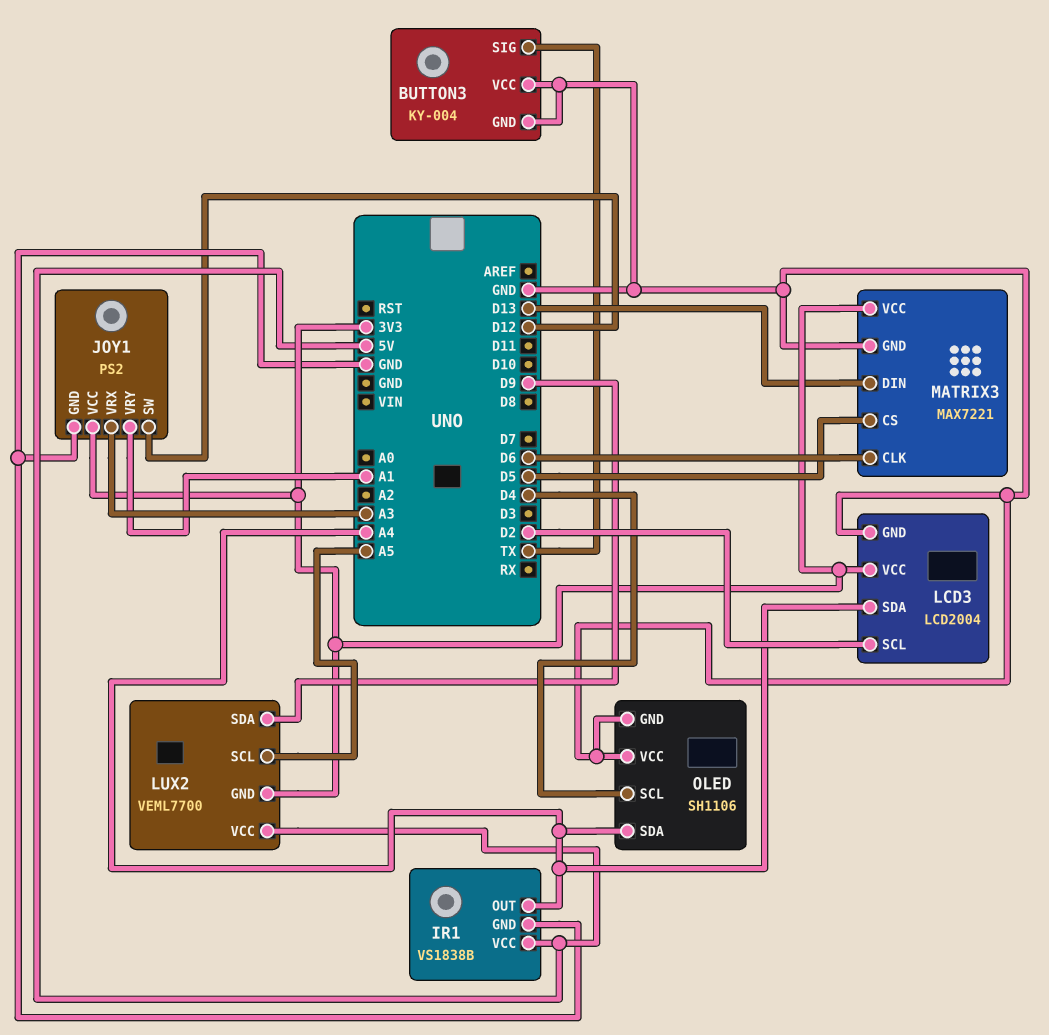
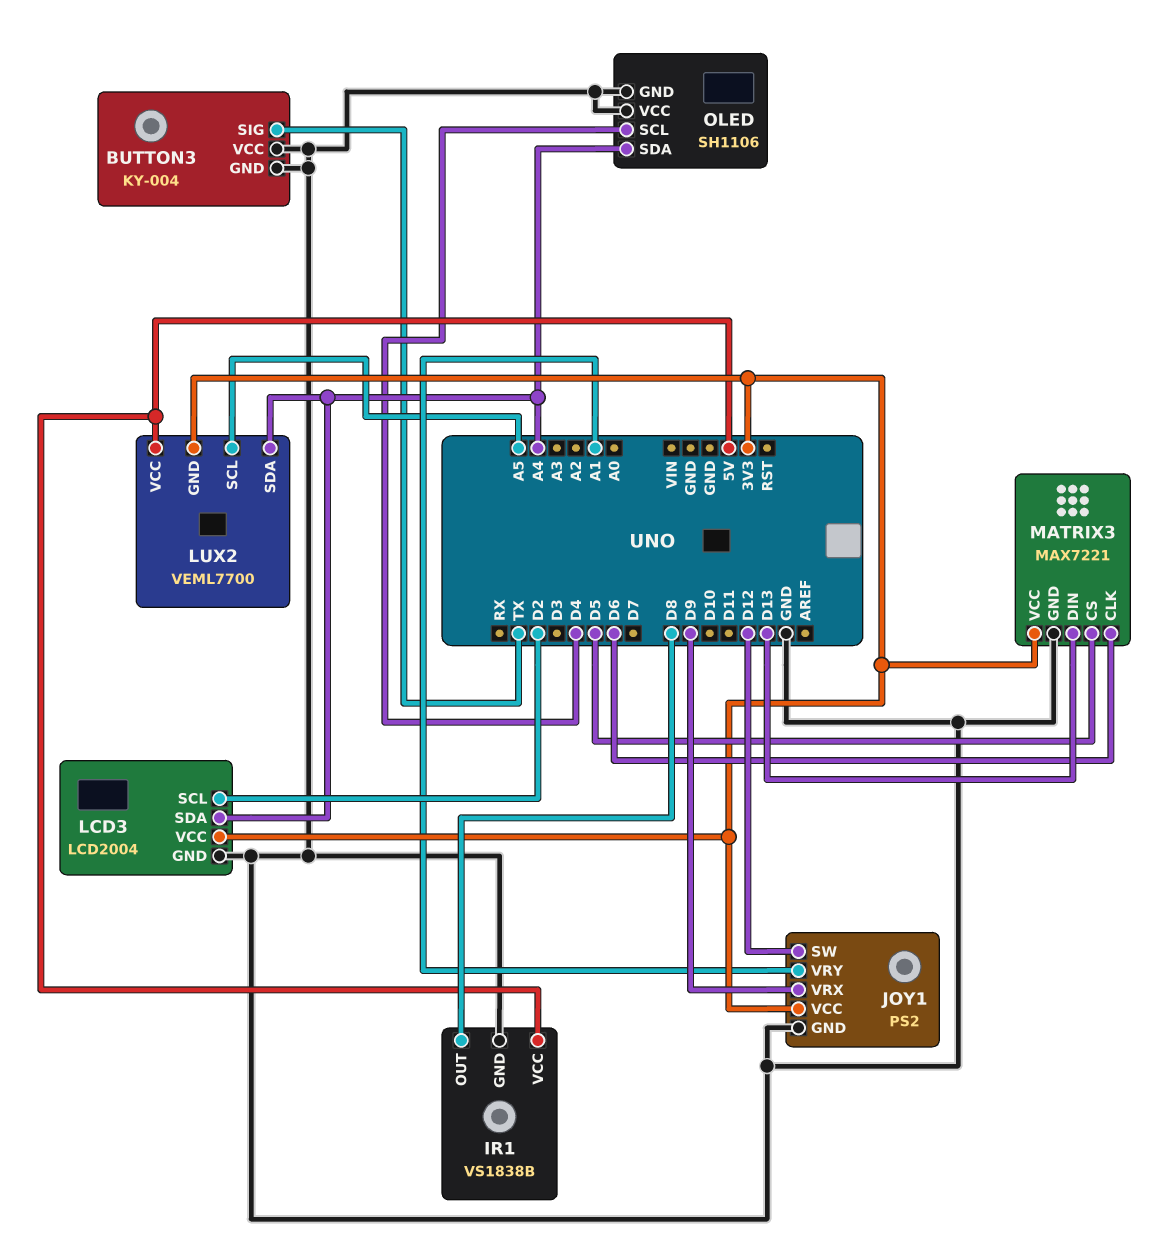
IR1 pin OUT: A4 -> D8
JOY1 pin VRX: A3 -> D9
LUX2 pin SDA: D9 -> A4

